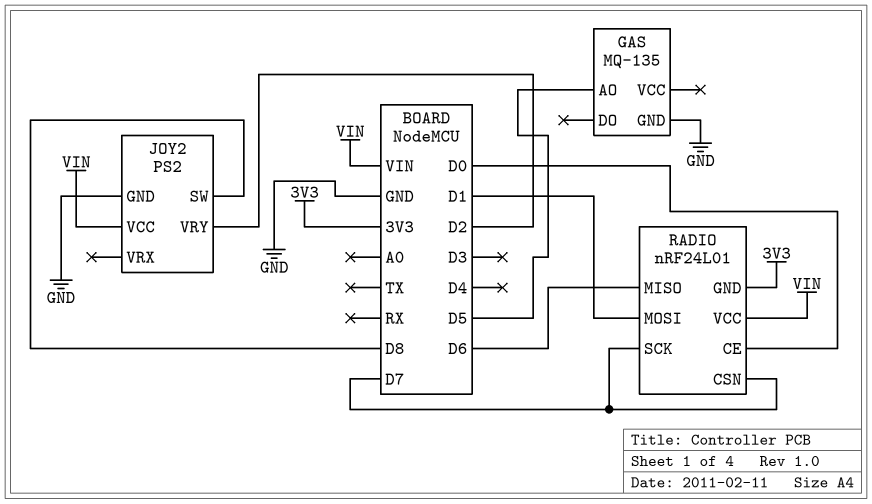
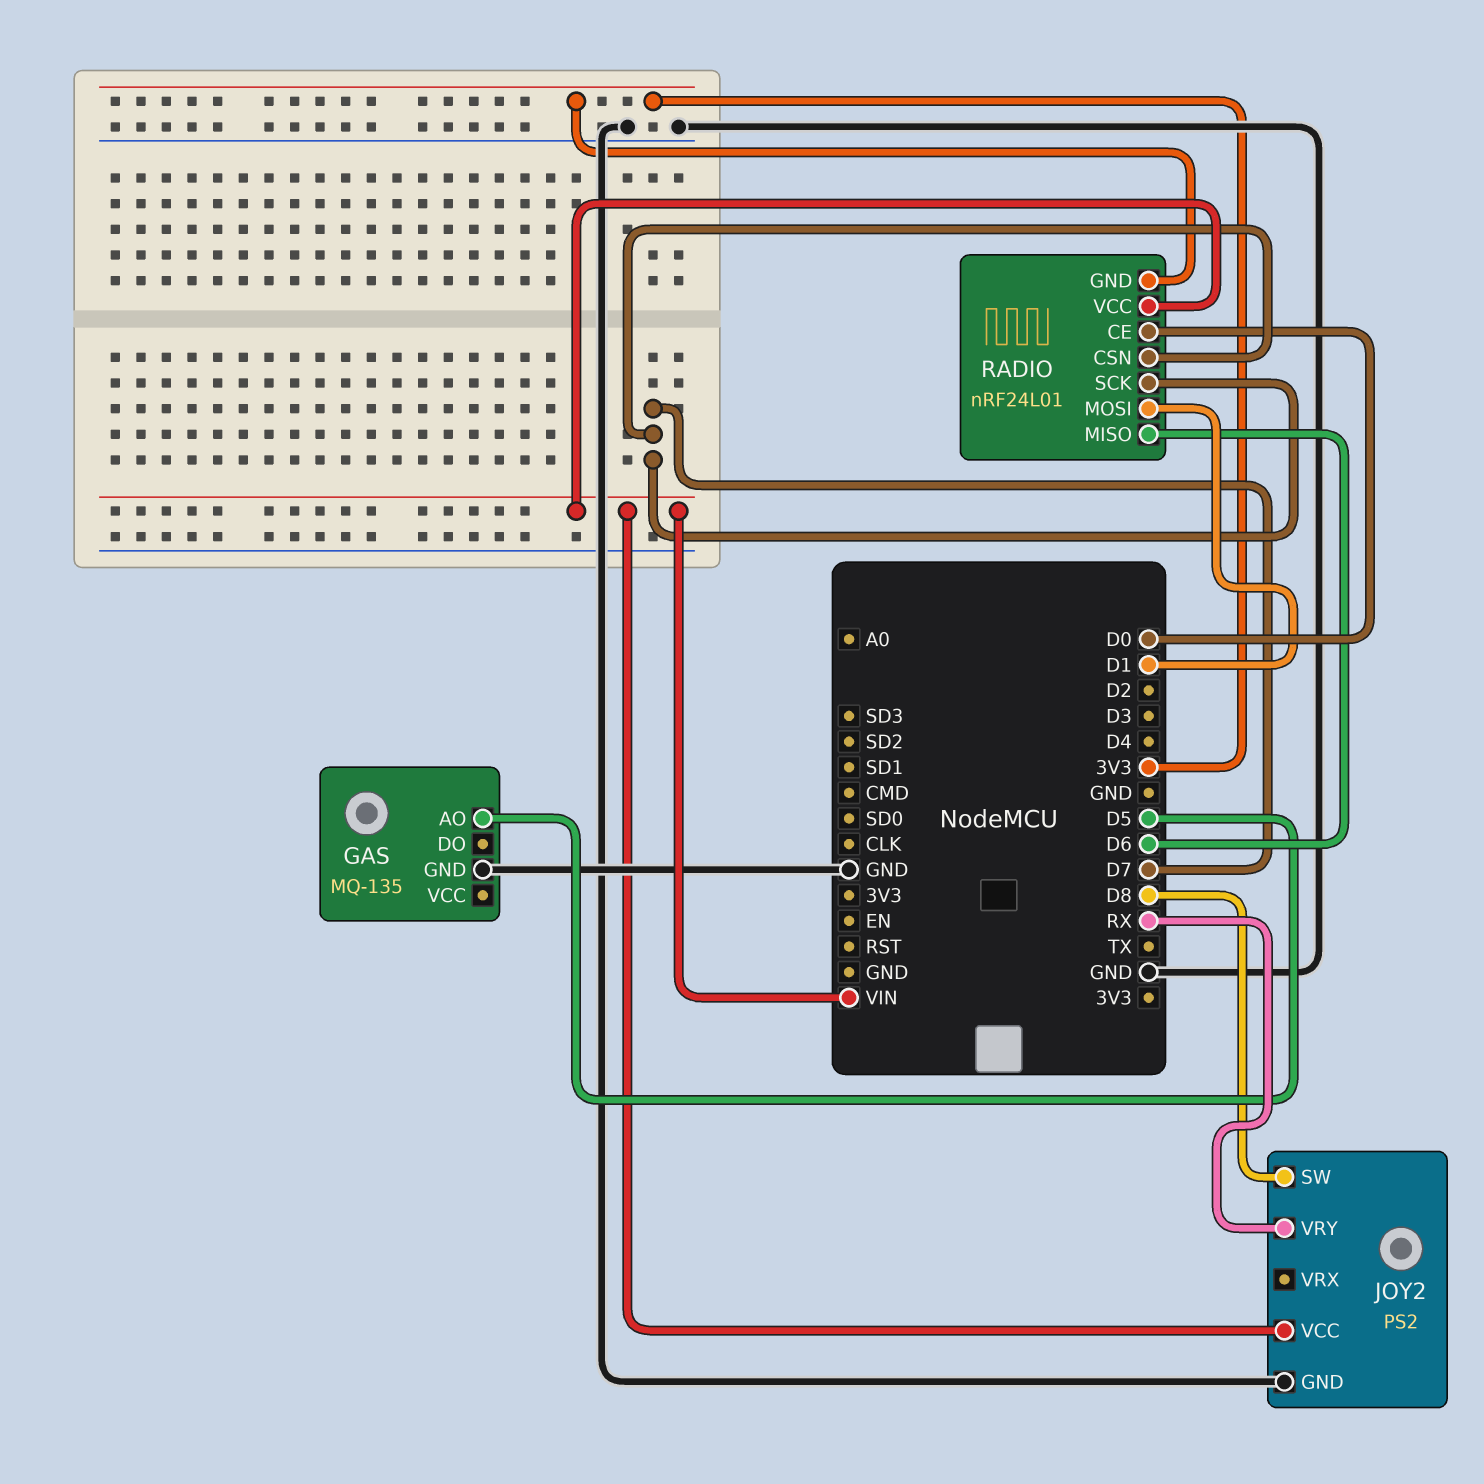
JOY2 pin VRY: D2 -> RX

